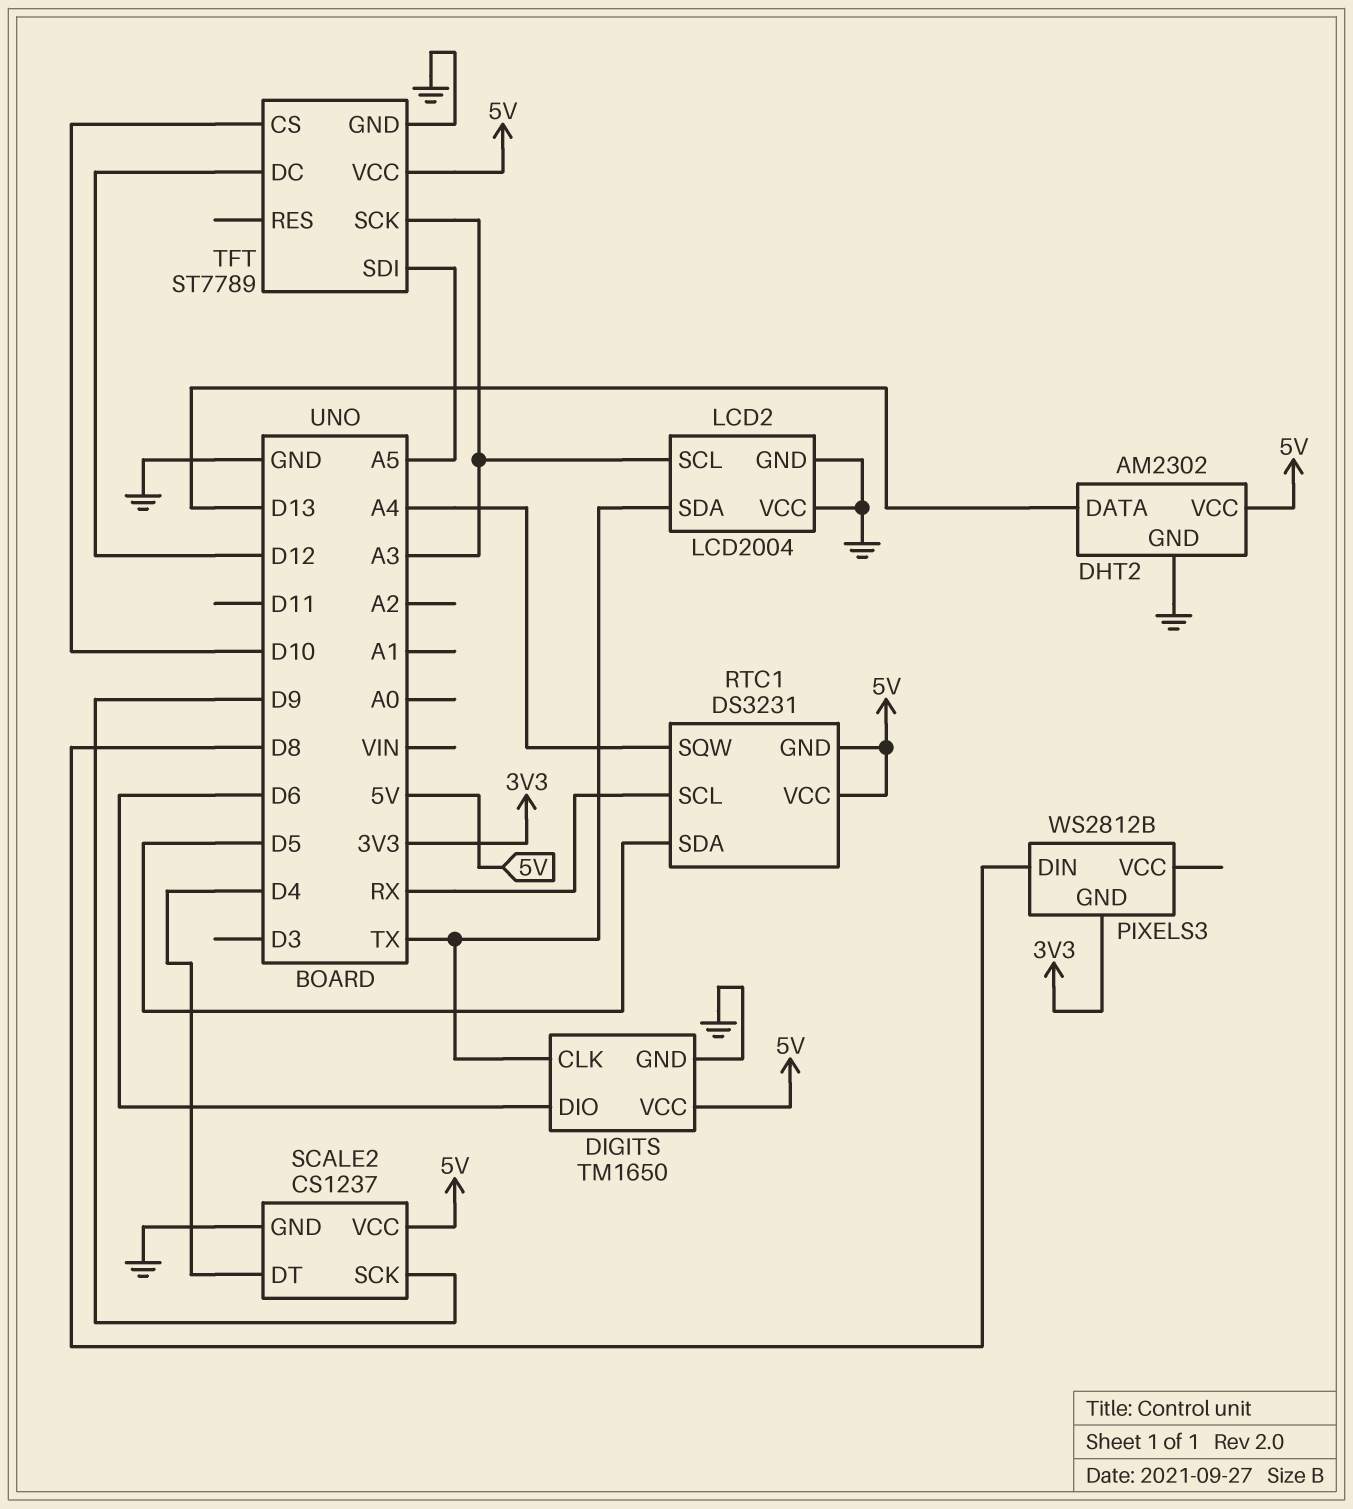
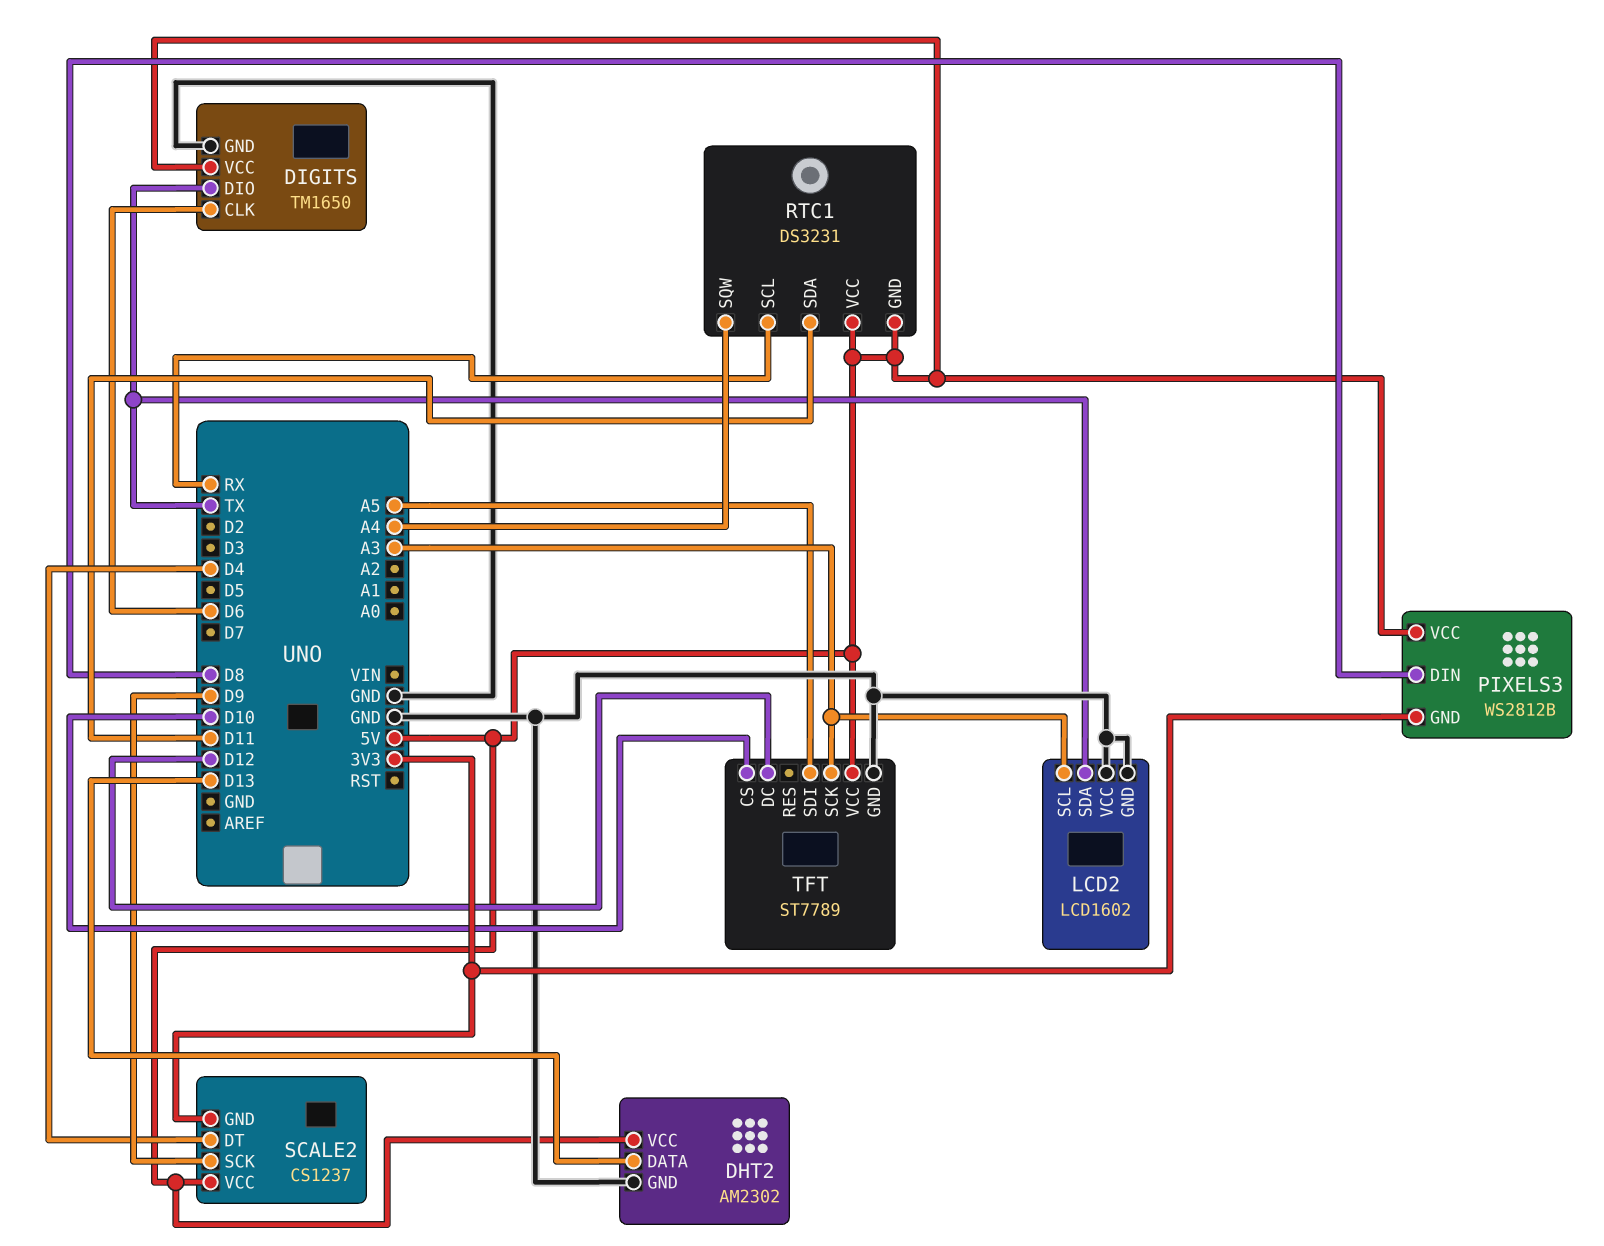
DIGITS pin CLK: TX -> D6
DIGITS pin DIO: D6 -> TX
LCD2: LCD2004 -> LCD1602
PIXELS3 pin VCC: none -> 5V
RTC1 pin SDA: D5 -> D11
SCALE2 pin GND: GND -> 3V3

